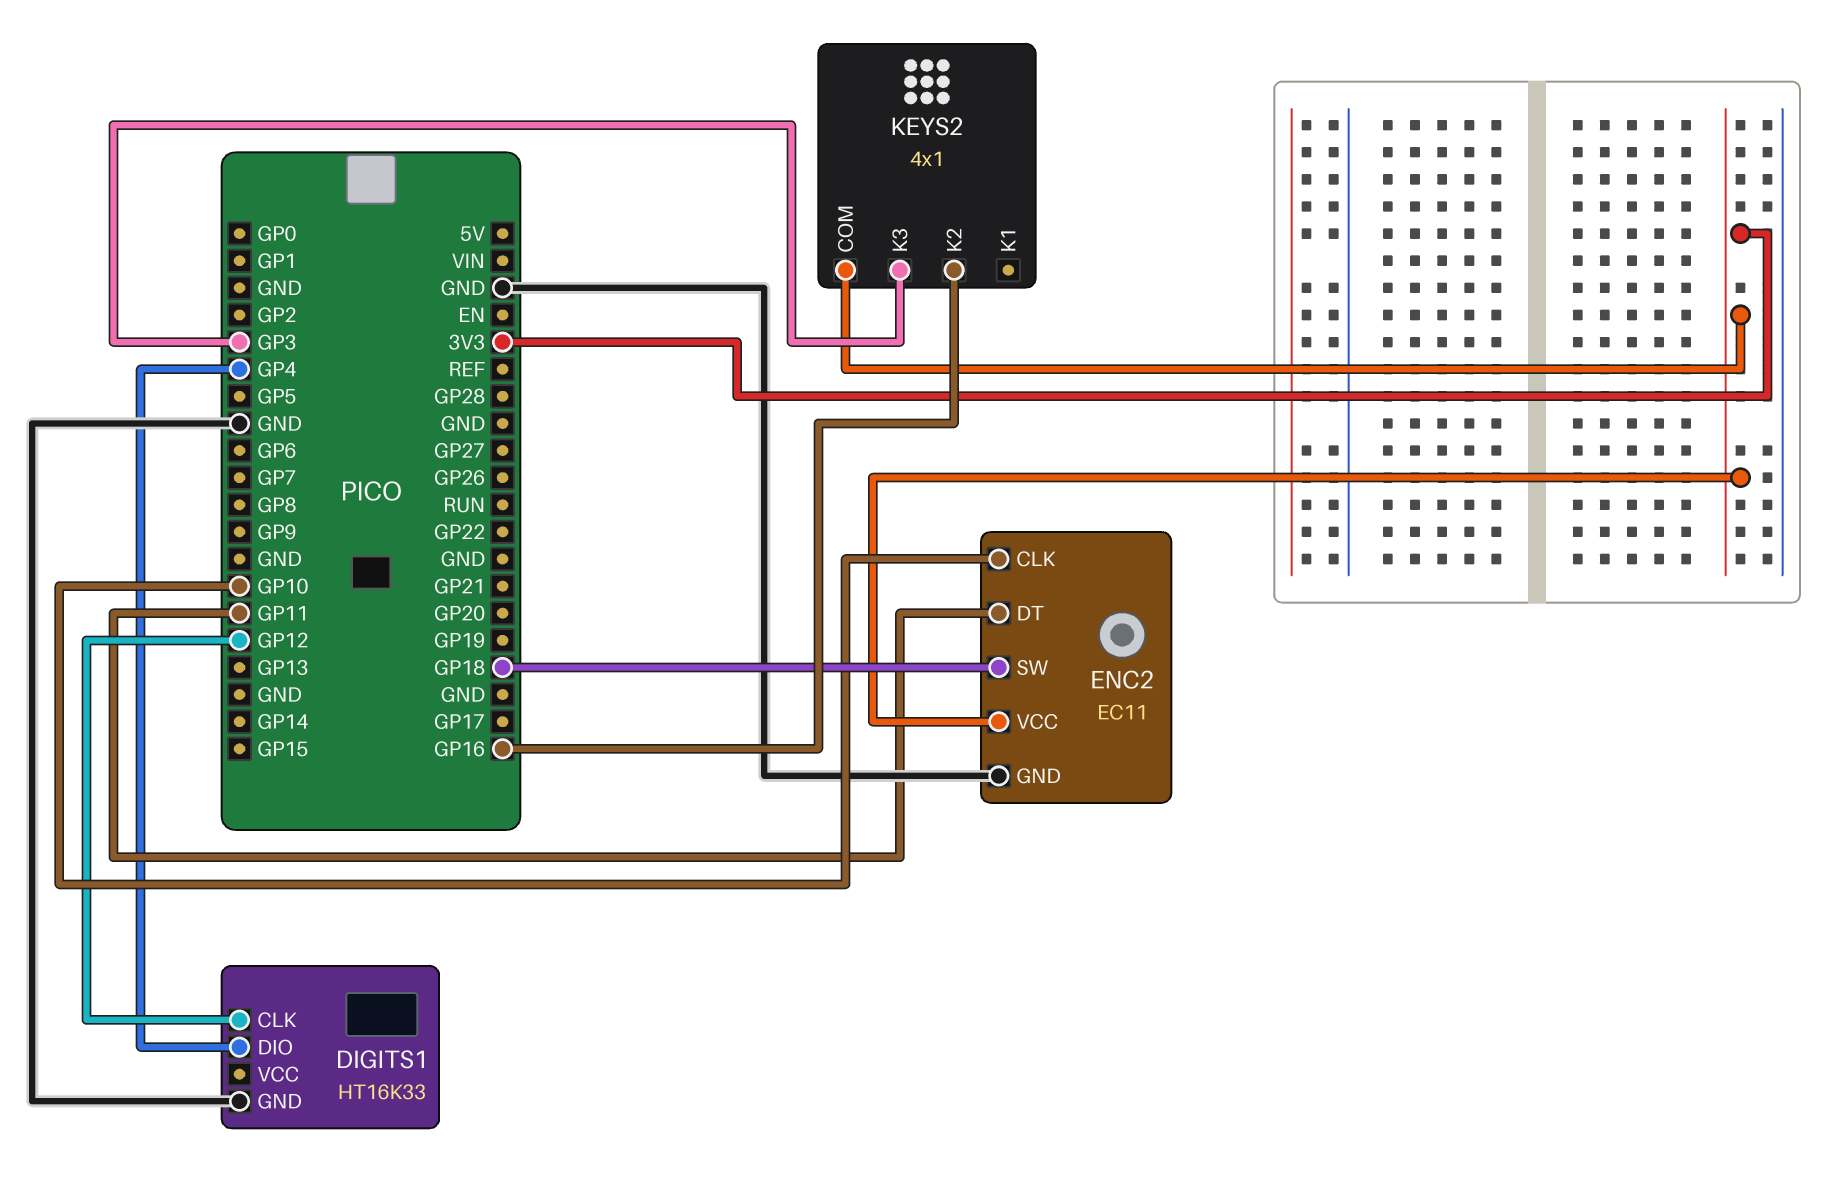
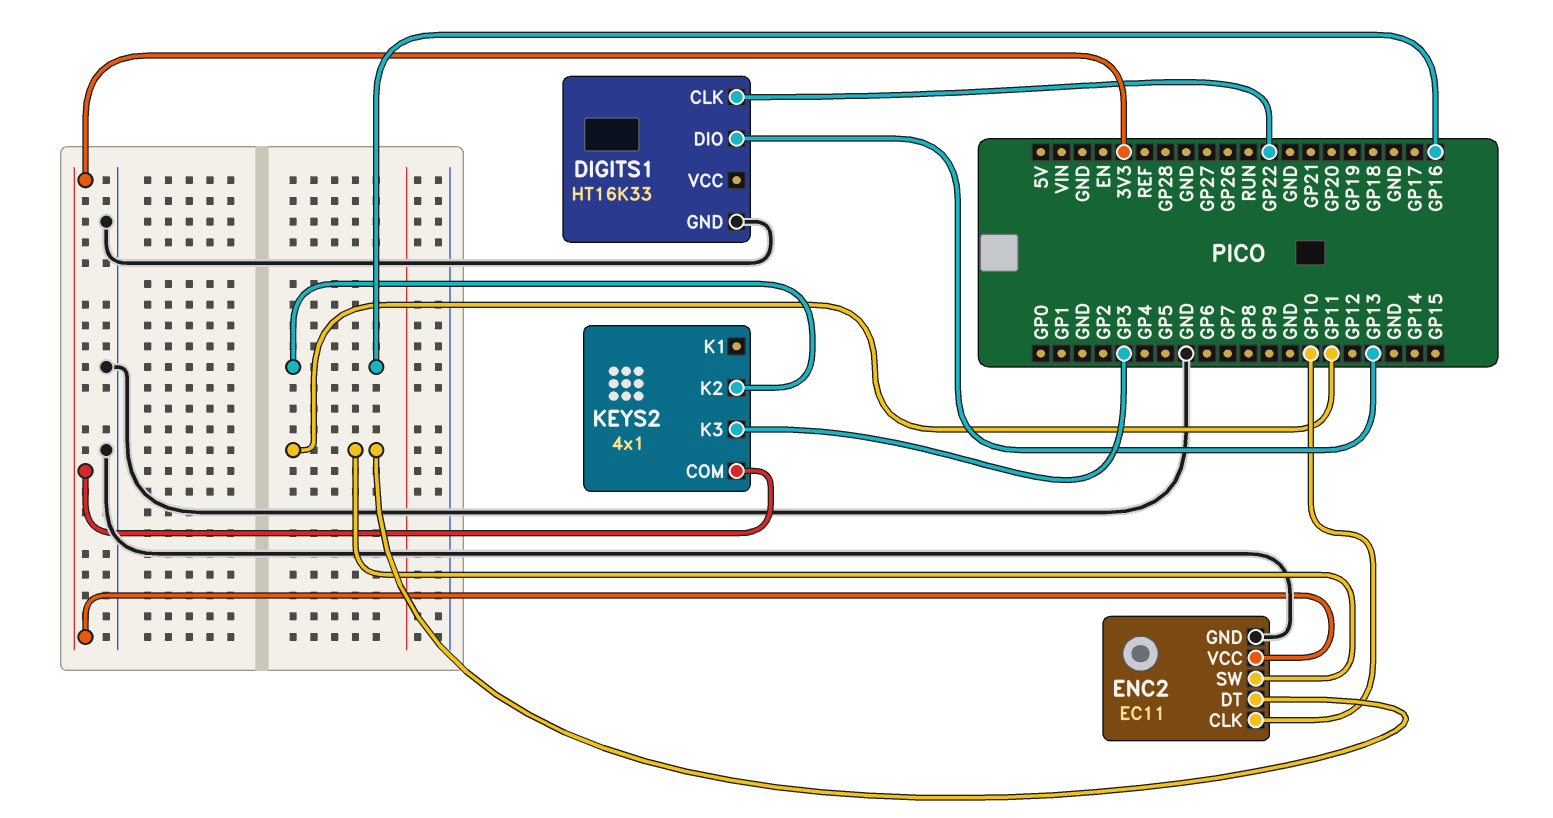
DIGITS1 pin CLK: GP12 -> GP22
DIGITS1 pin DIO: GP4 -> GP13
ENC2 pin SW: GP18 -> GP11

